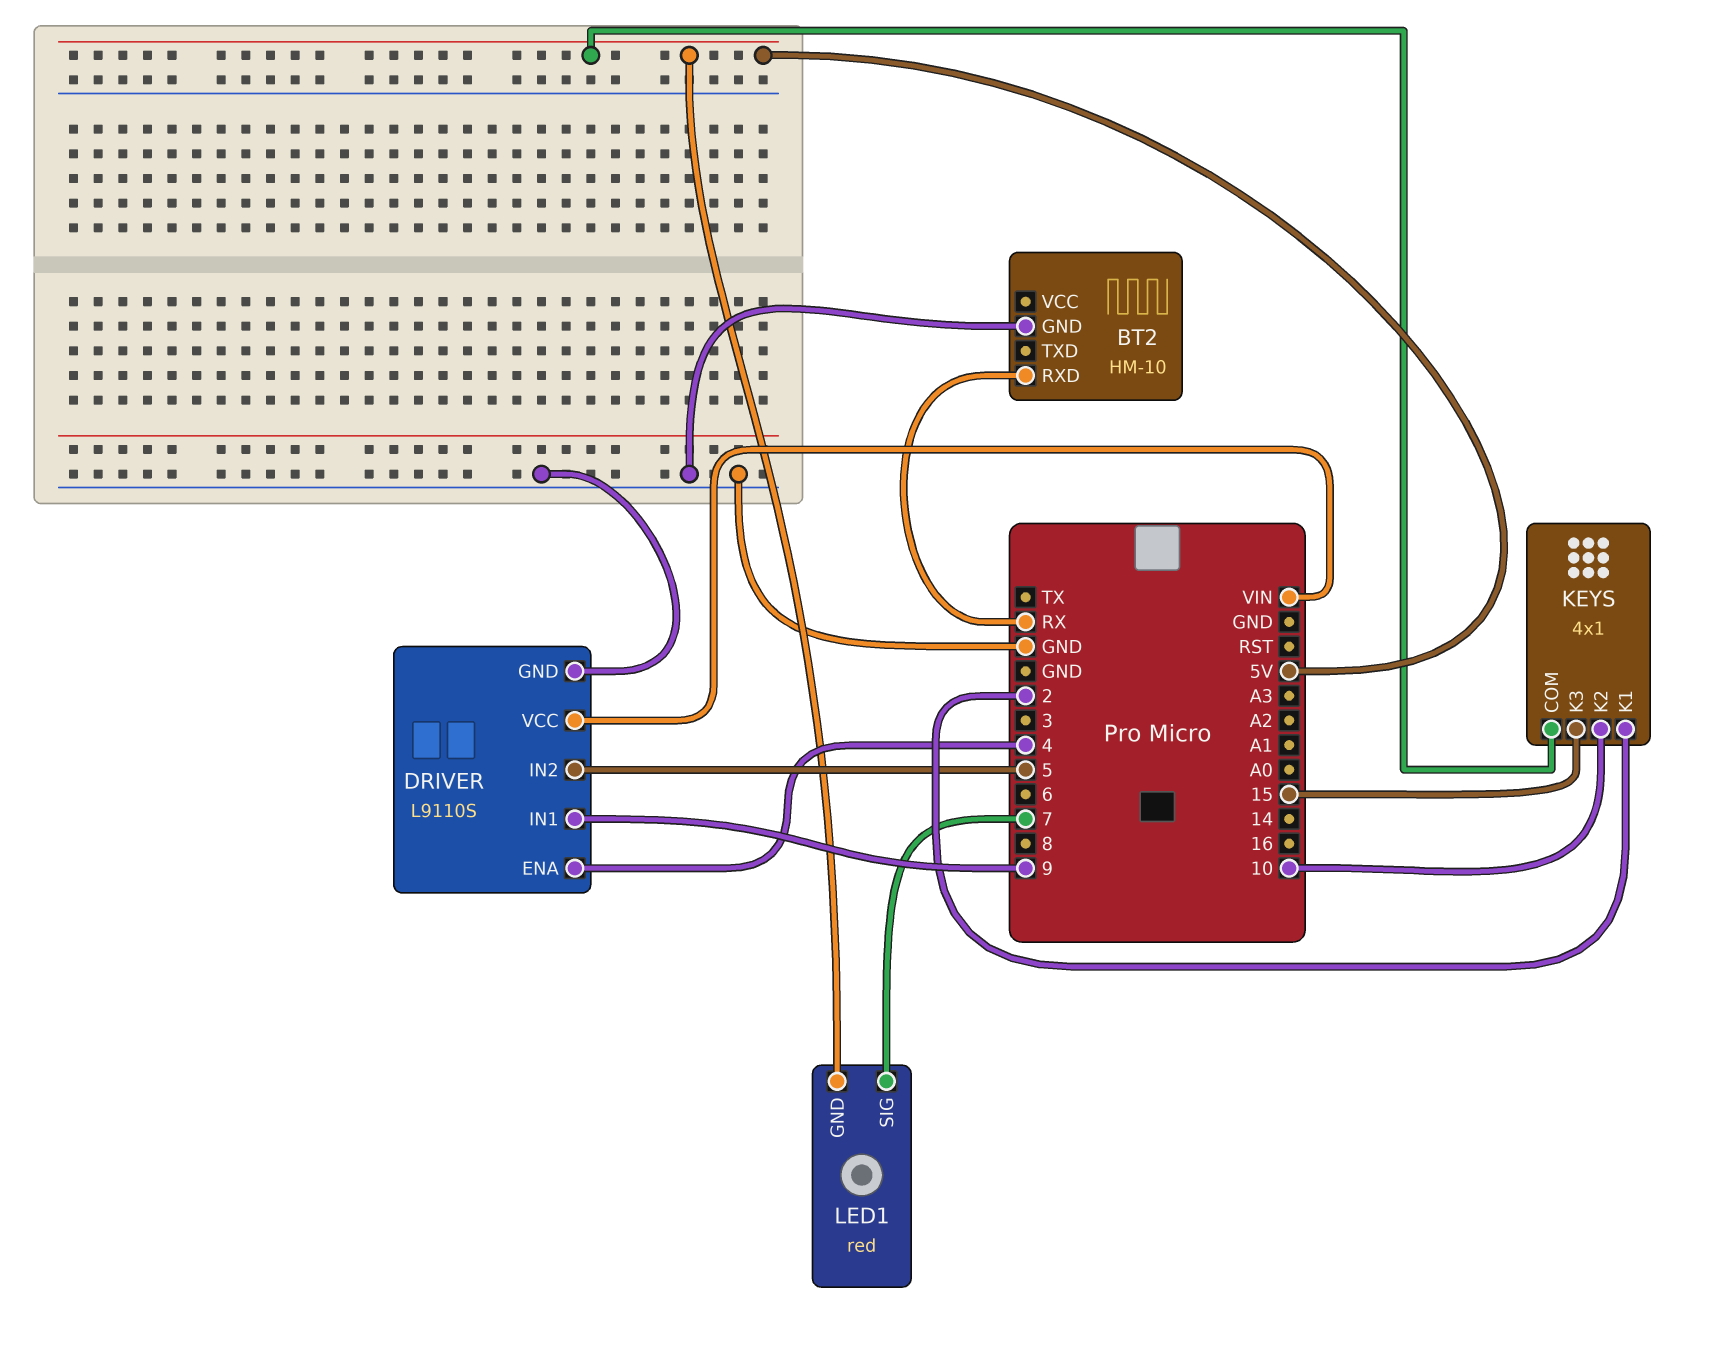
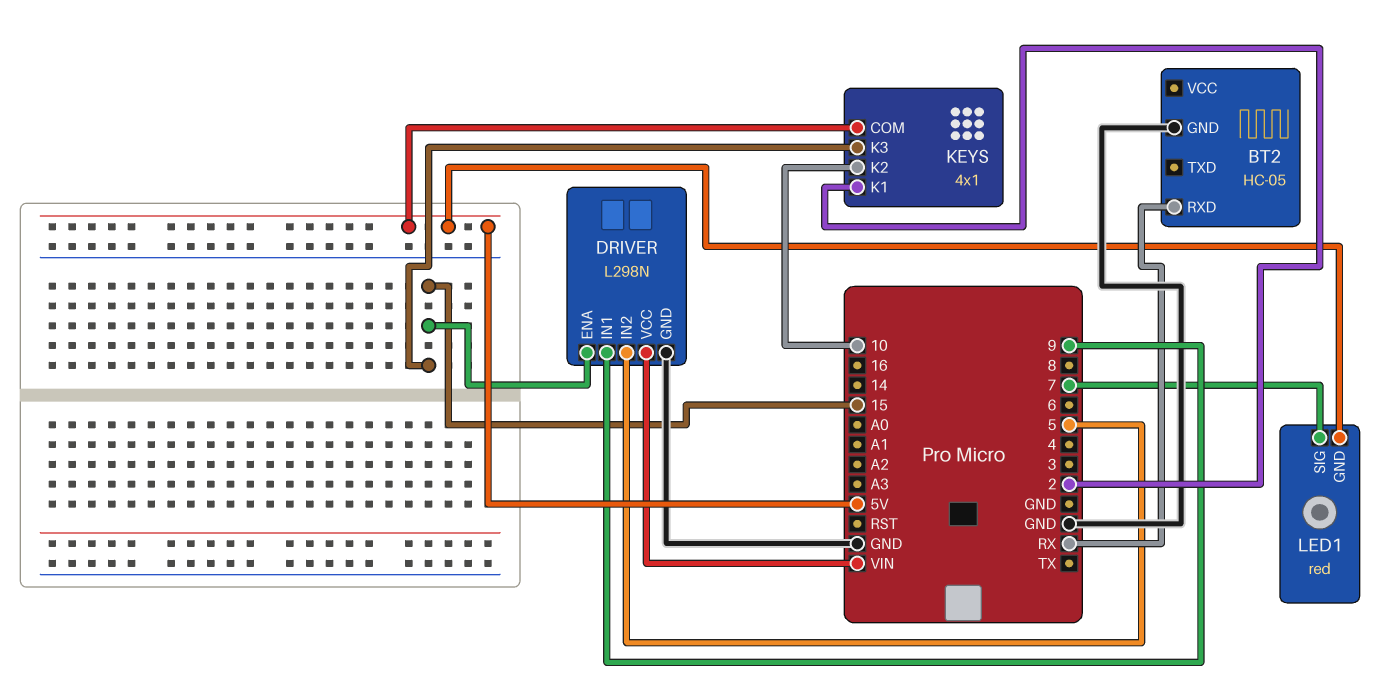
BT2: HM-10 -> HC-05
DRIVER: L9110S -> L298N
DRIVER pin ENA: 4 -> 15

